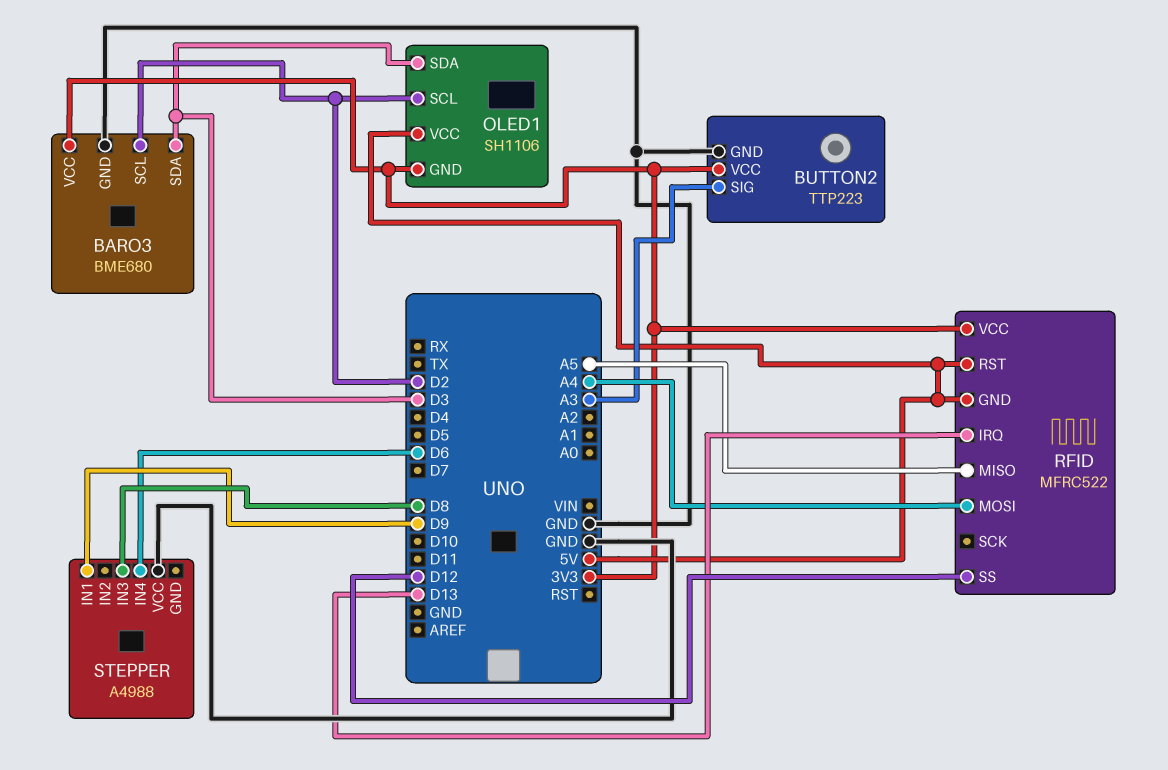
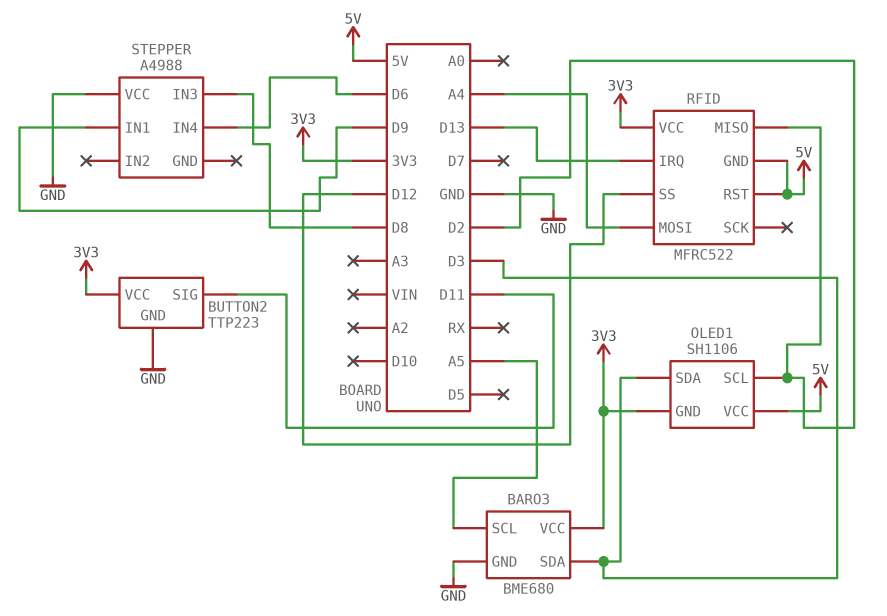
BARO3 pin SCL: D2 -> A5
BUTTON2 pin SIG: A3 -> D11
RFID pin MISO: A5 -> D2

